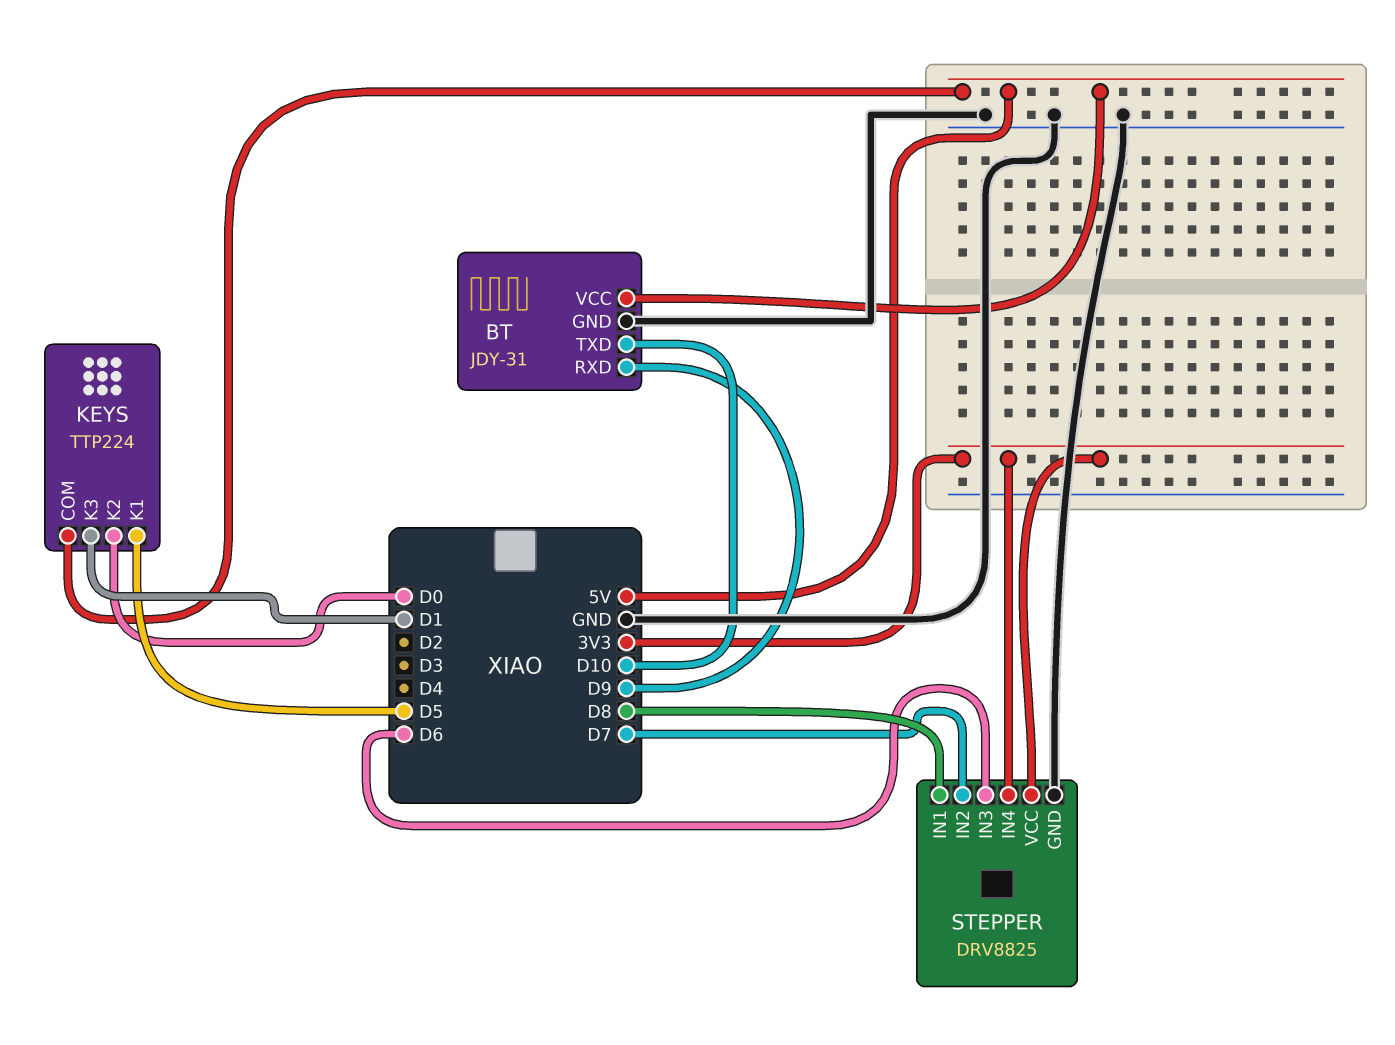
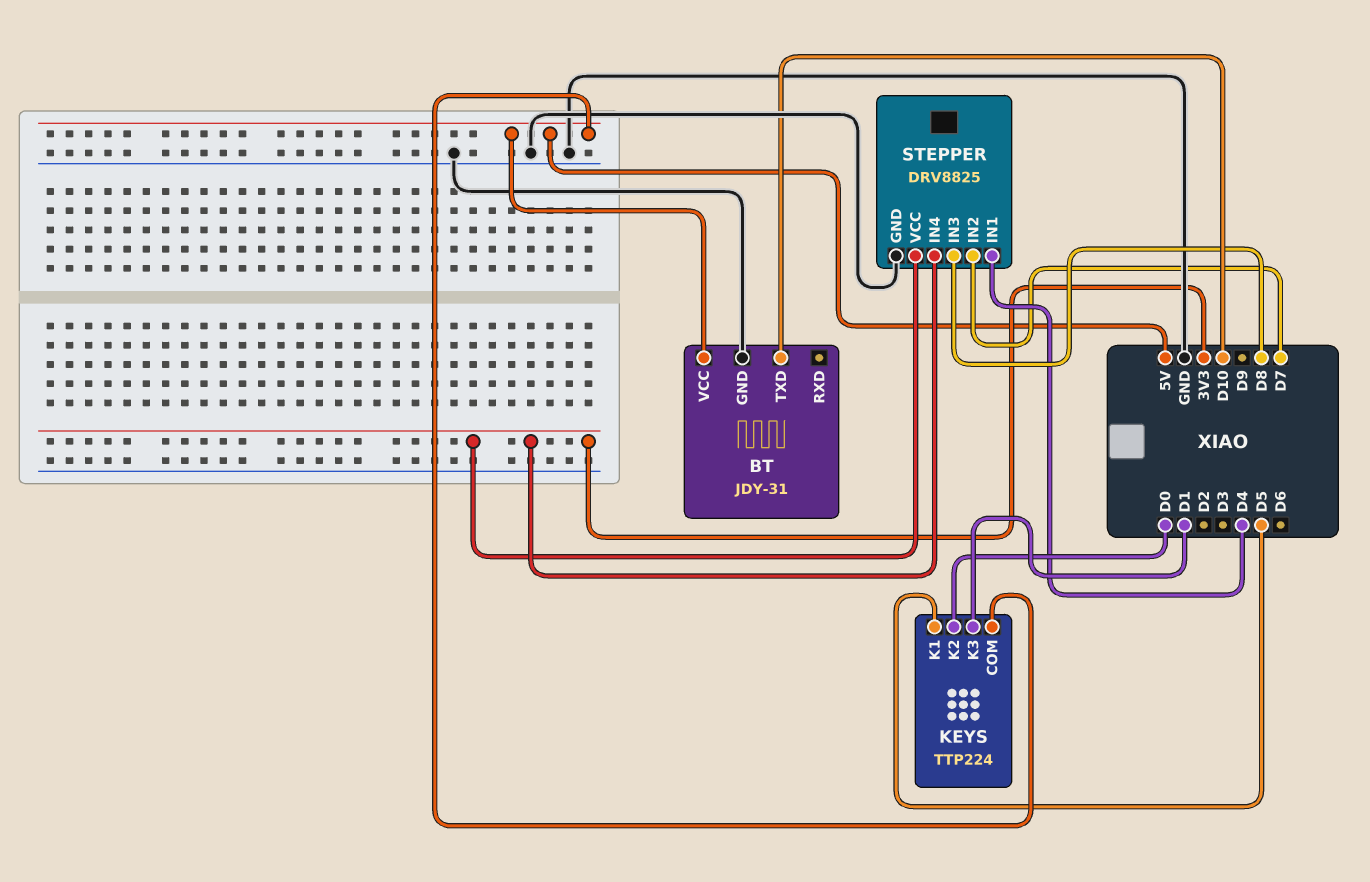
BT pin RXD: D9 -> none
STEPPER pin IN1: D8 -> D4
STEPPER pin IN3: D6 -> D8

